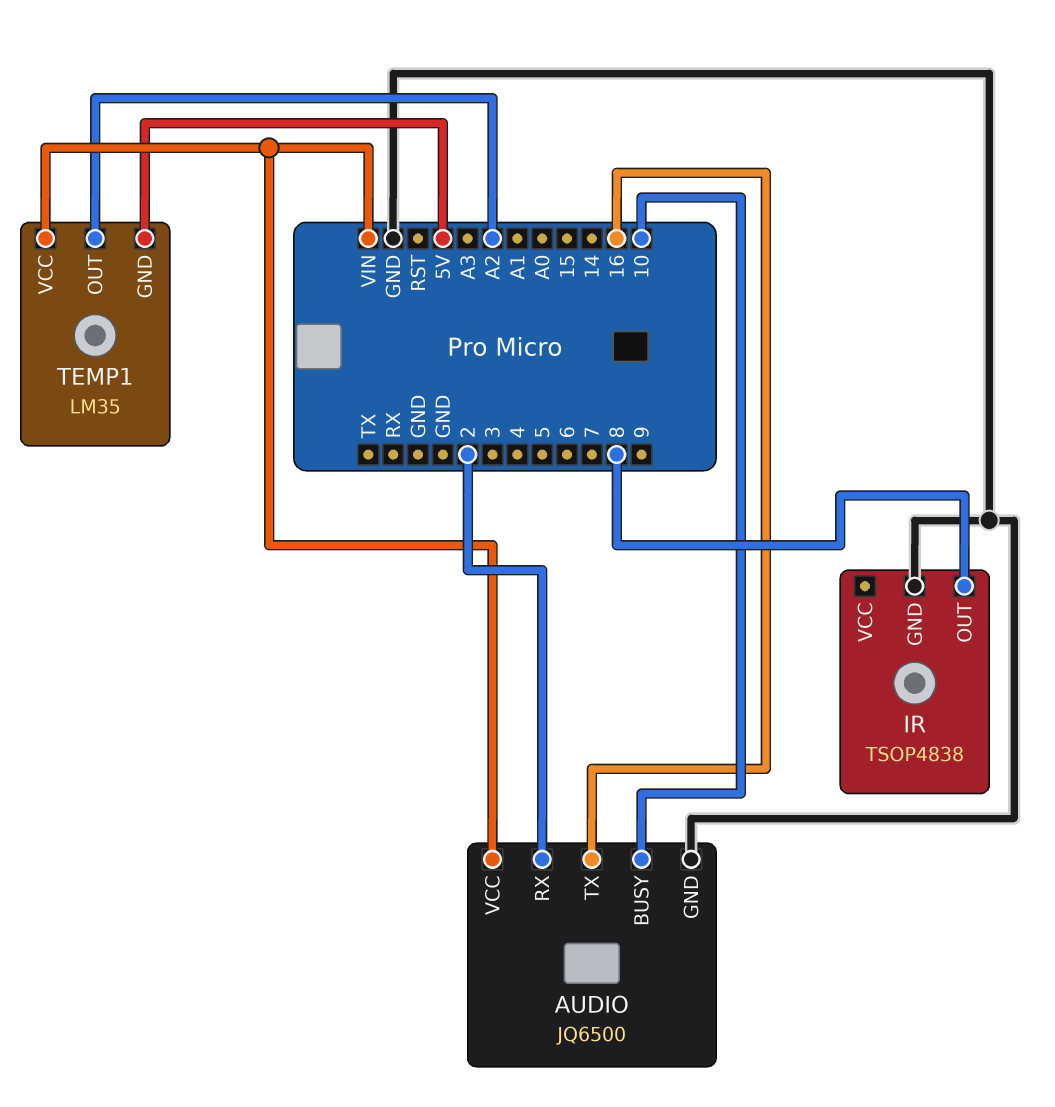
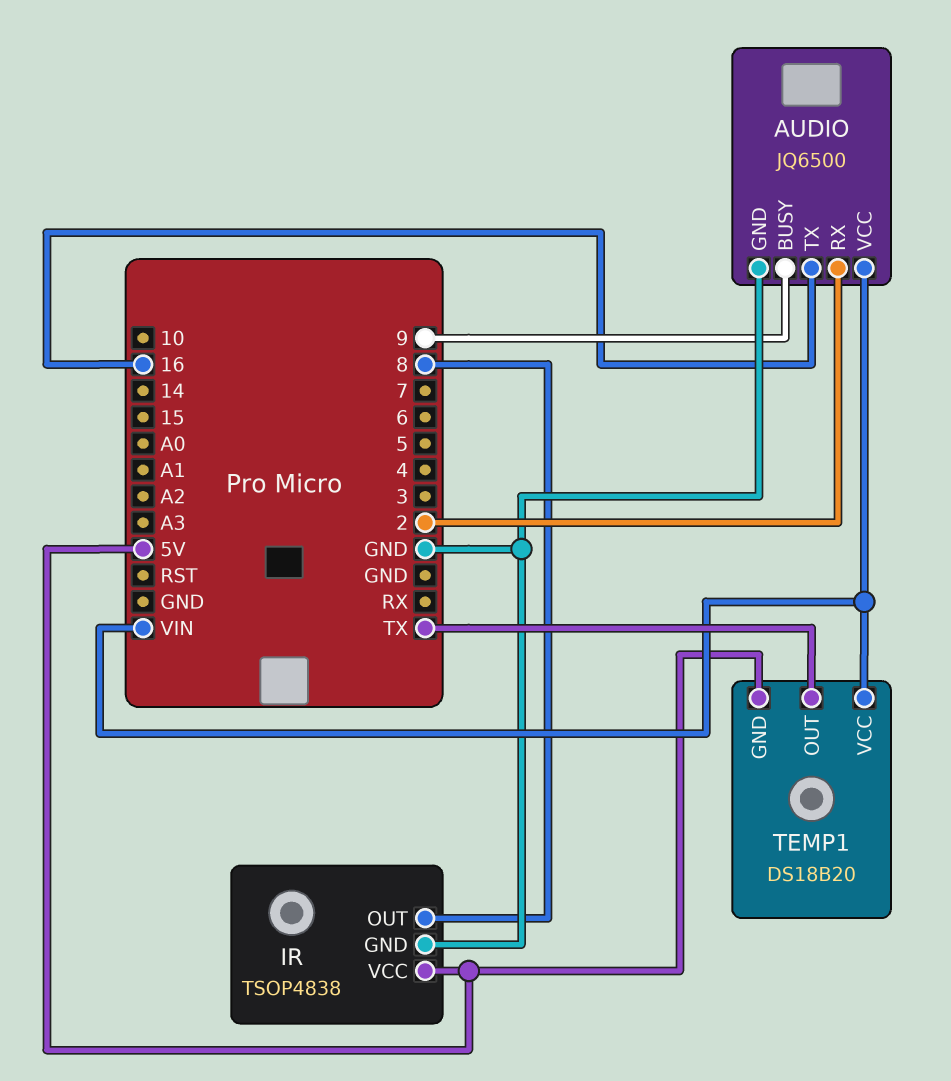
AUDIO pin BUSY: 10 -> 9
IR pin VCC: none -> 5V
TEMP1: LM35 -> DS18B20
TEMP1 pin OUT: A2 -> TX

